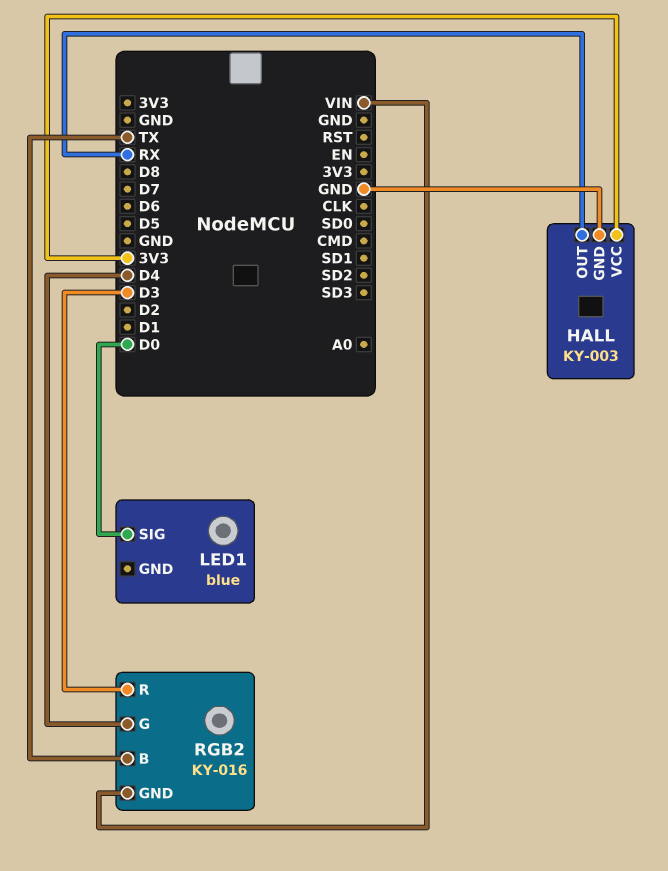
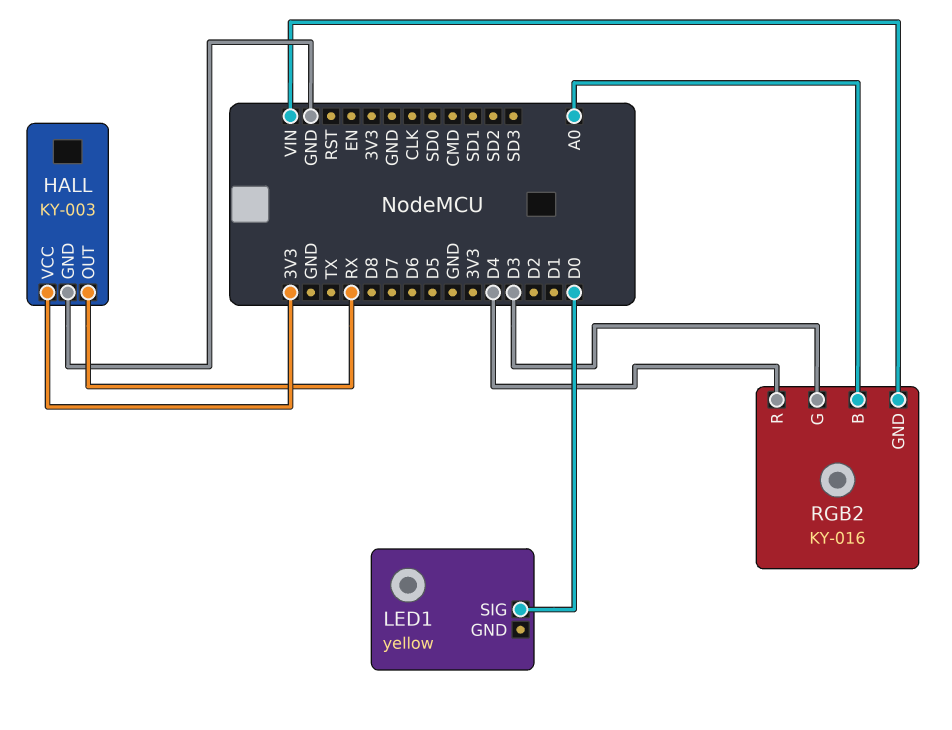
LED1: blue -> yellow
RGB2 pin B: TX -> A0
RGB2 pin G: D4 -> D3
RGB2 pin R: D3 -> D4

